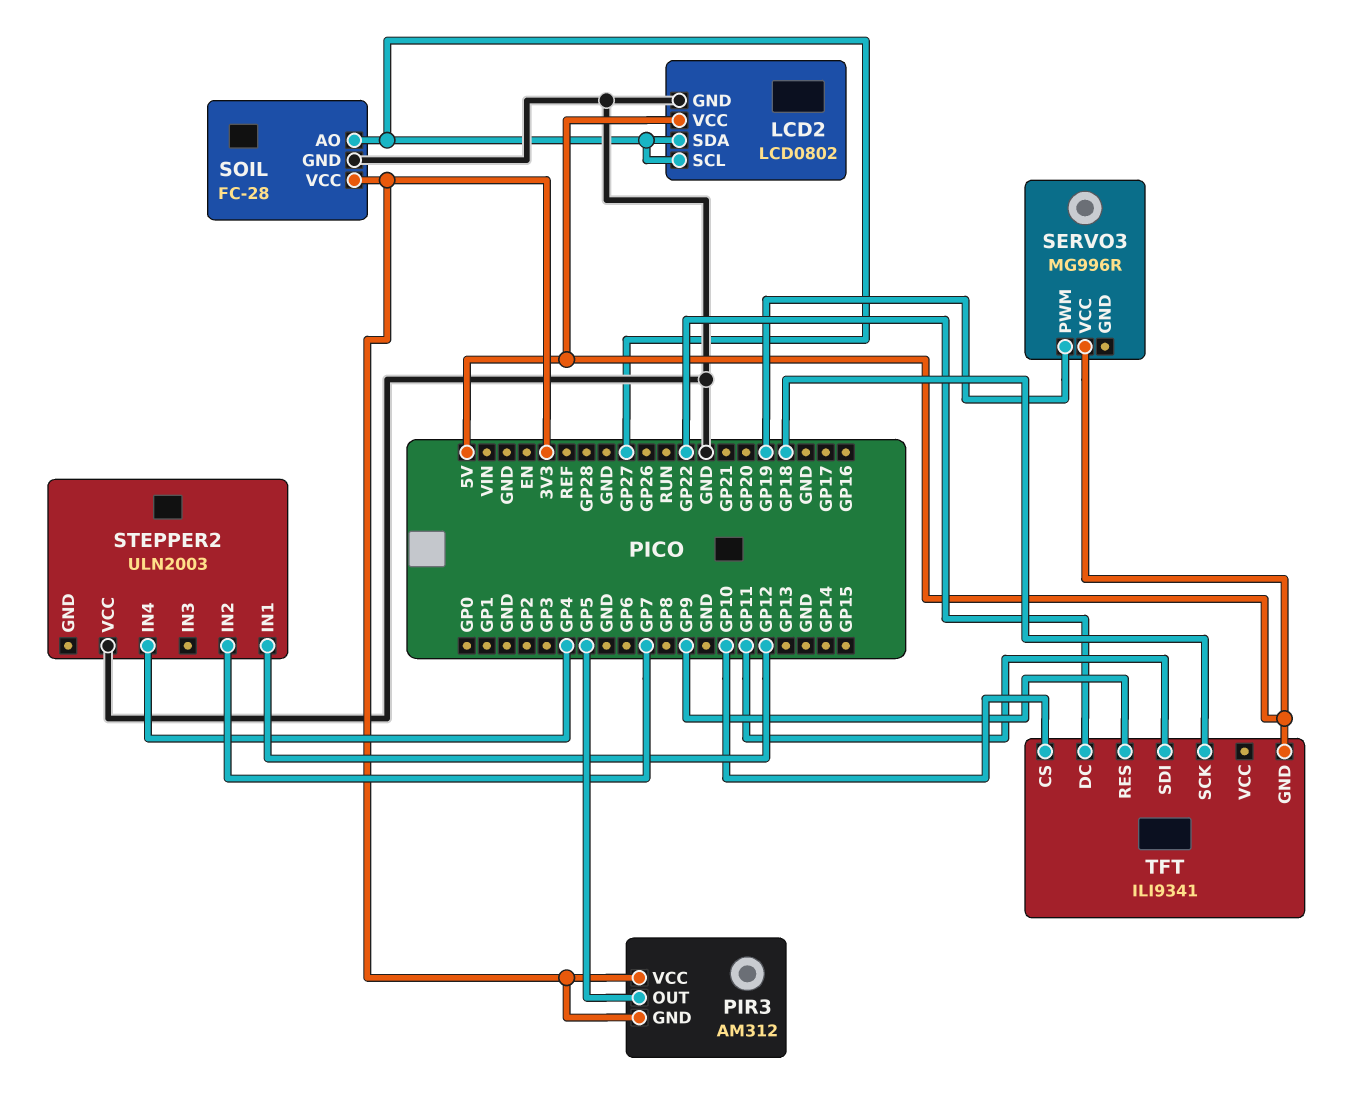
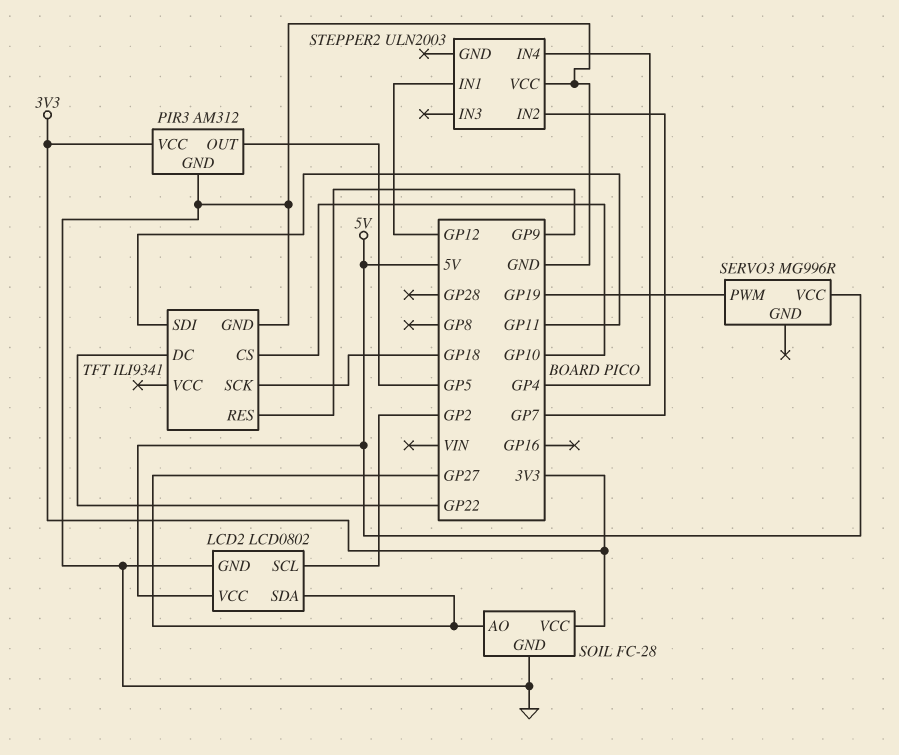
LCD2 pin SCL: GP27 -> GP2
PIR3 pin GND: 3V3 -> GND
TFT pin GND: 5V -> GND

